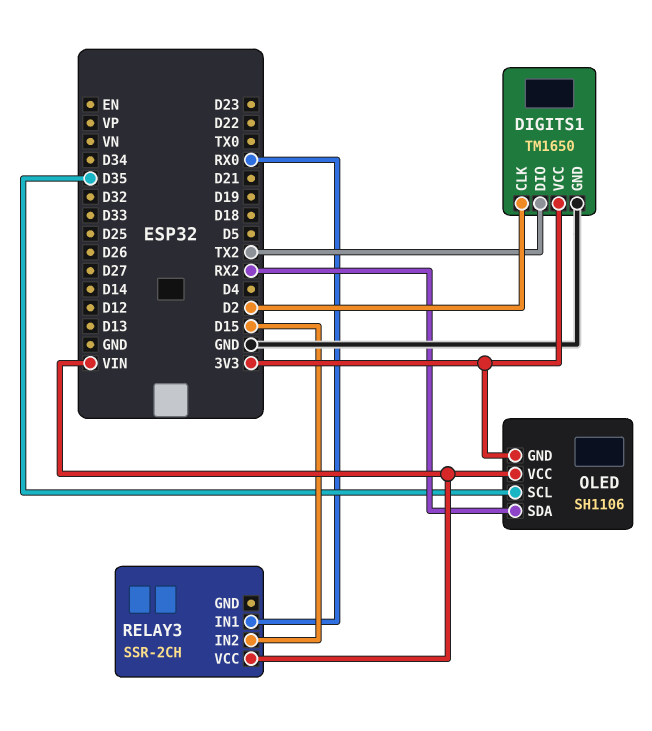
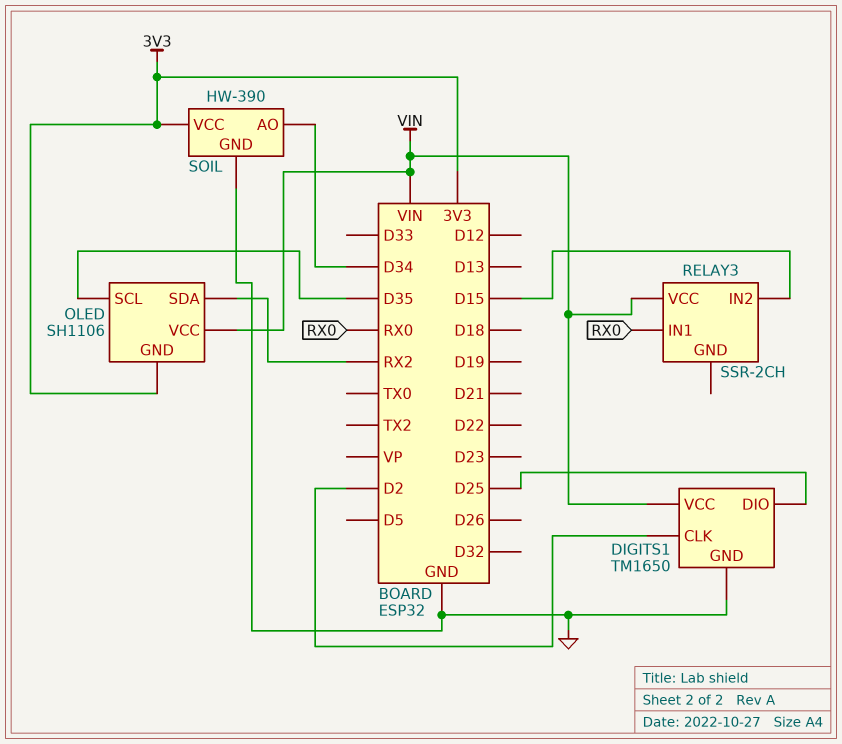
DIGITS1 pin DIO: TX2 -> D25
DIGITS1 pin VCC: 3V3 -> VIN
SOIL: none -> HW-390
SOIL pin AO: none -> D34
SOIL pin GND: none -> GND
SOIL pin VCC: none -> 3V3

